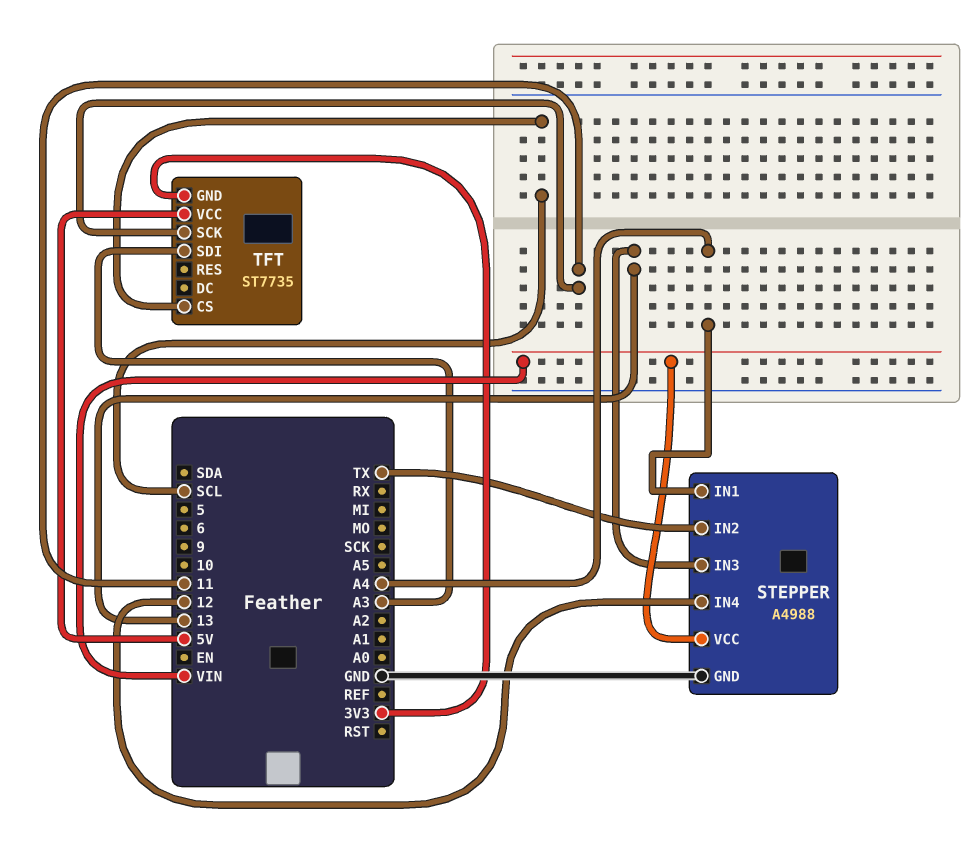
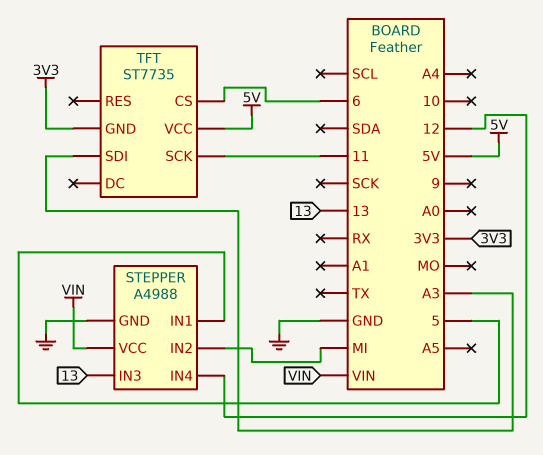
STEPPER pin IN1: A4 -> 5
STEPPER pin IN2: TX -> MI
TFT pin CS: SCL -> 6

